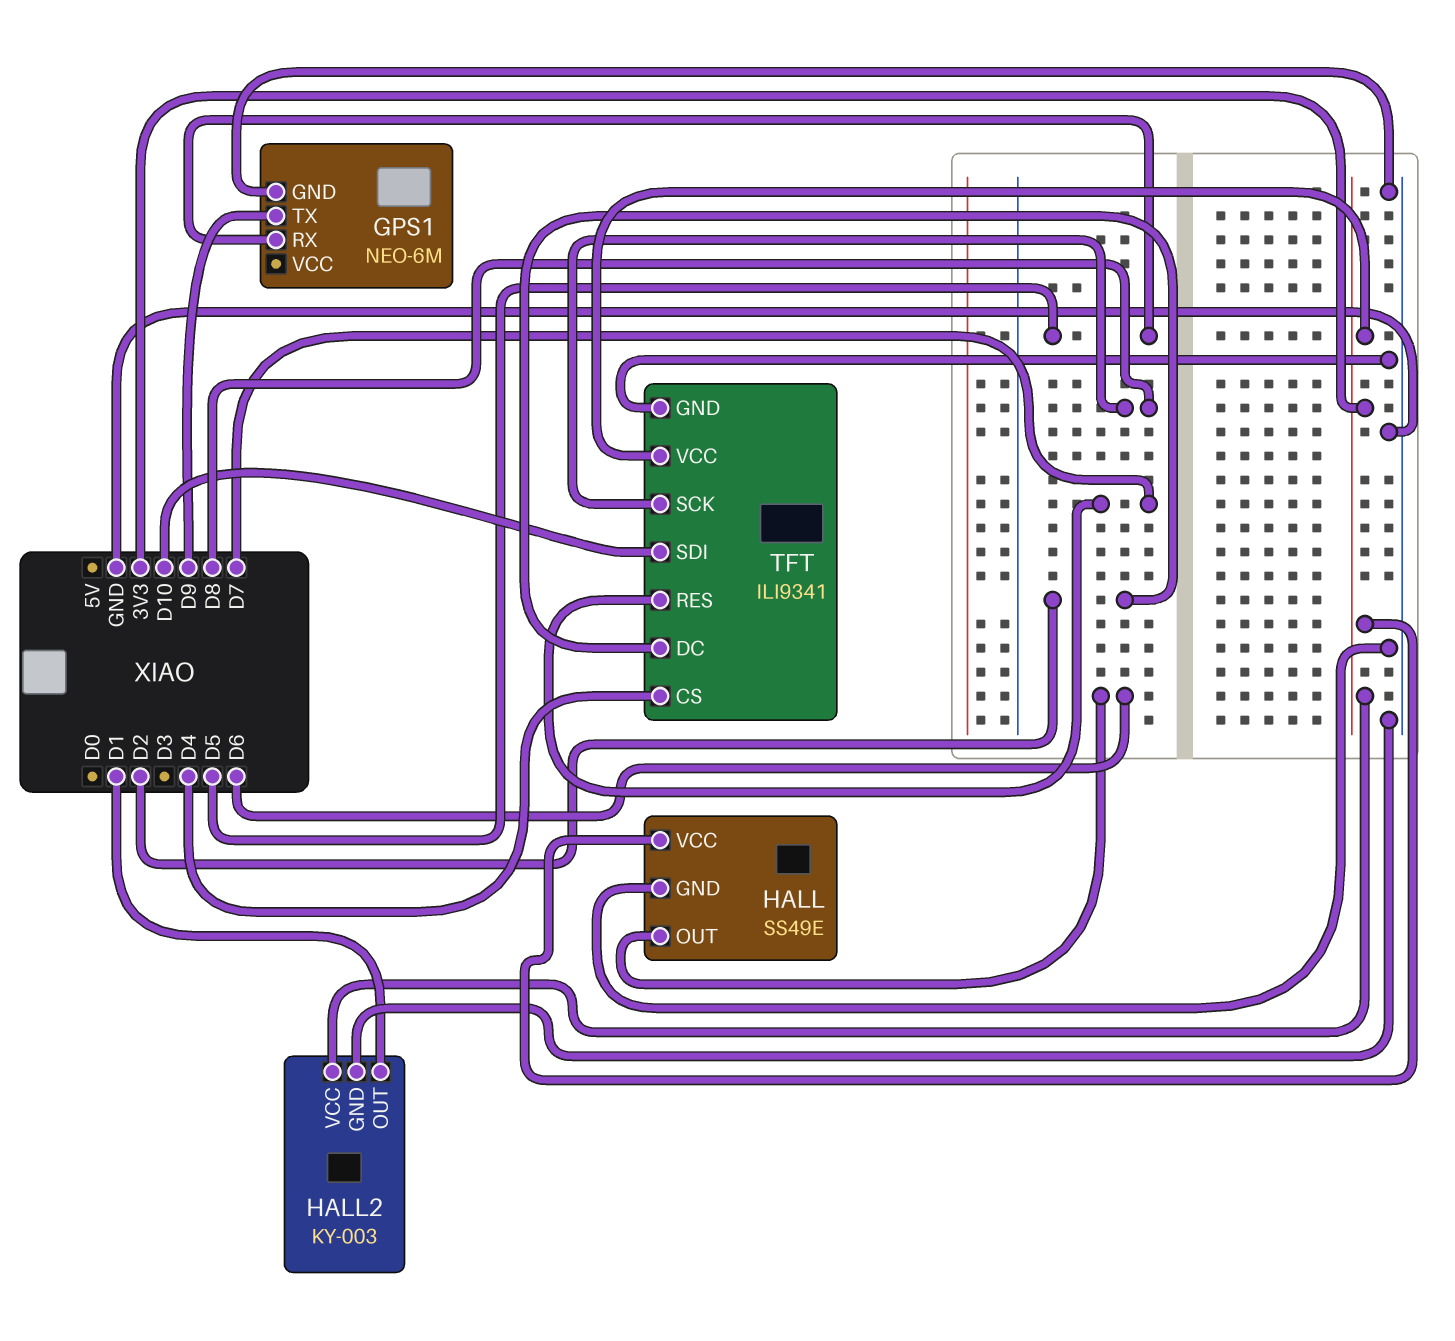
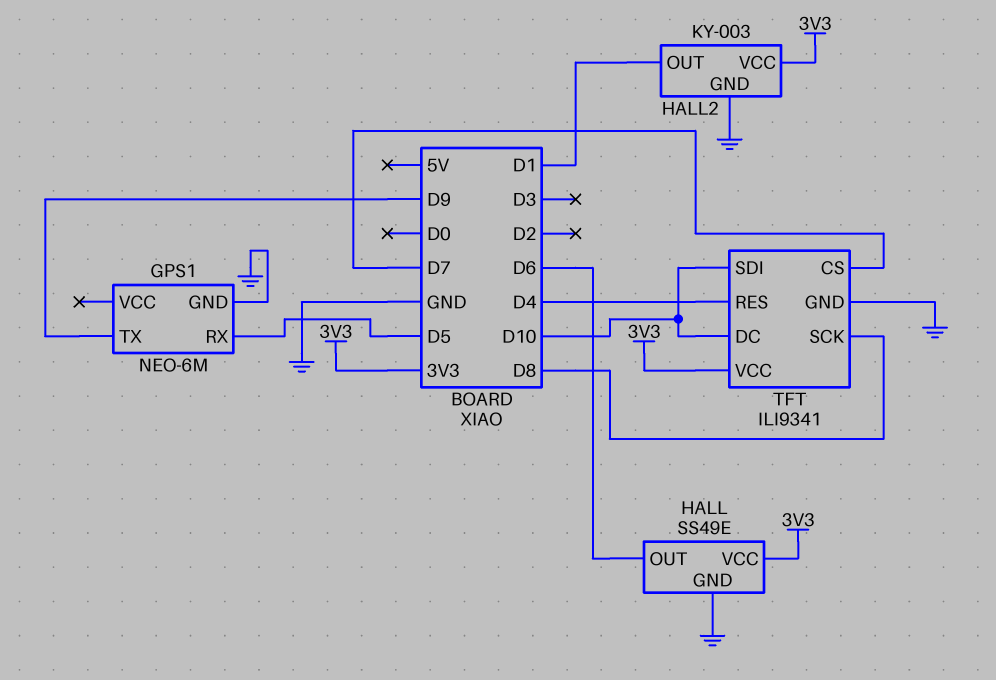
TFT pin CS: D4 -> D7
TFT pin DC: D2 -> D10
TFT pin RES: D7 -> D4

